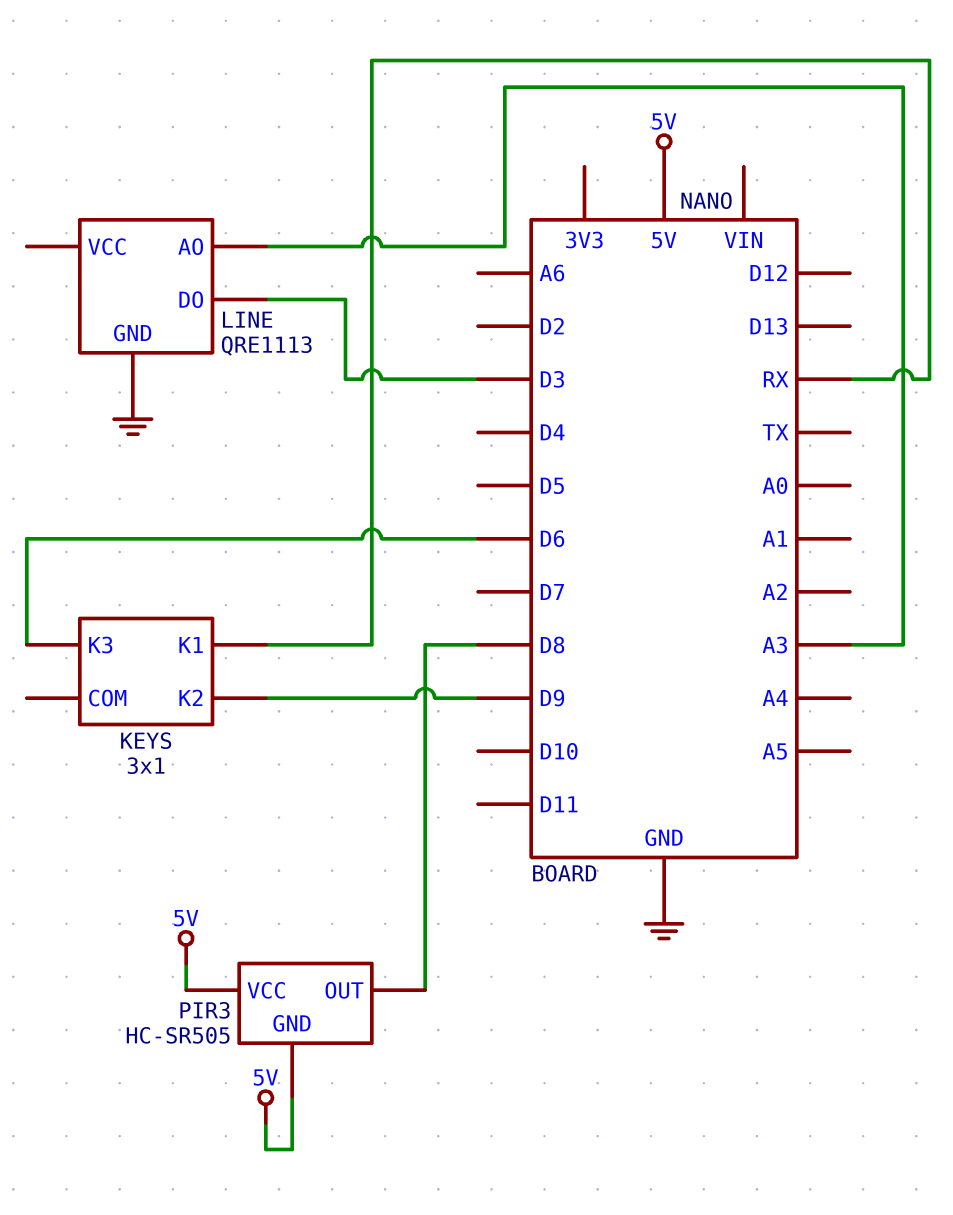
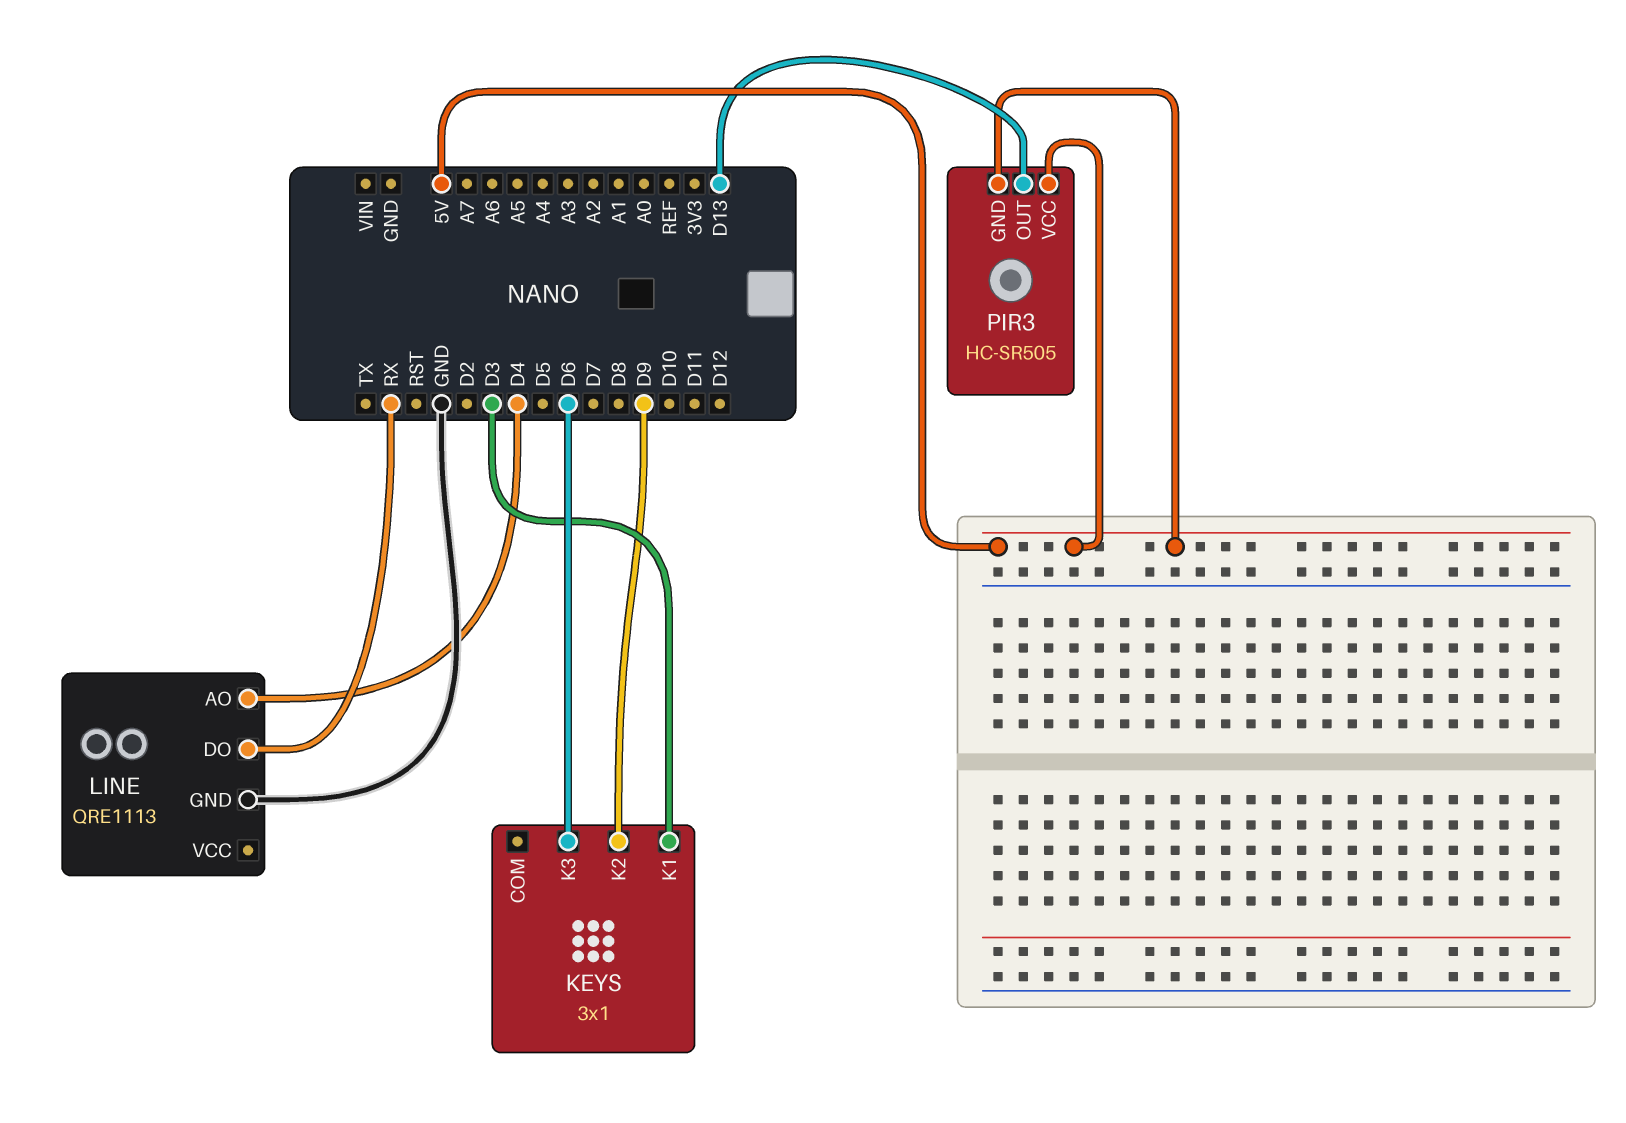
KEYS pin K1: RX -> D3
LINE pin AO: A3 -> D4
LINE pin DO: D3 -> RX
PIR3 pin OUT: D8 -> D13

